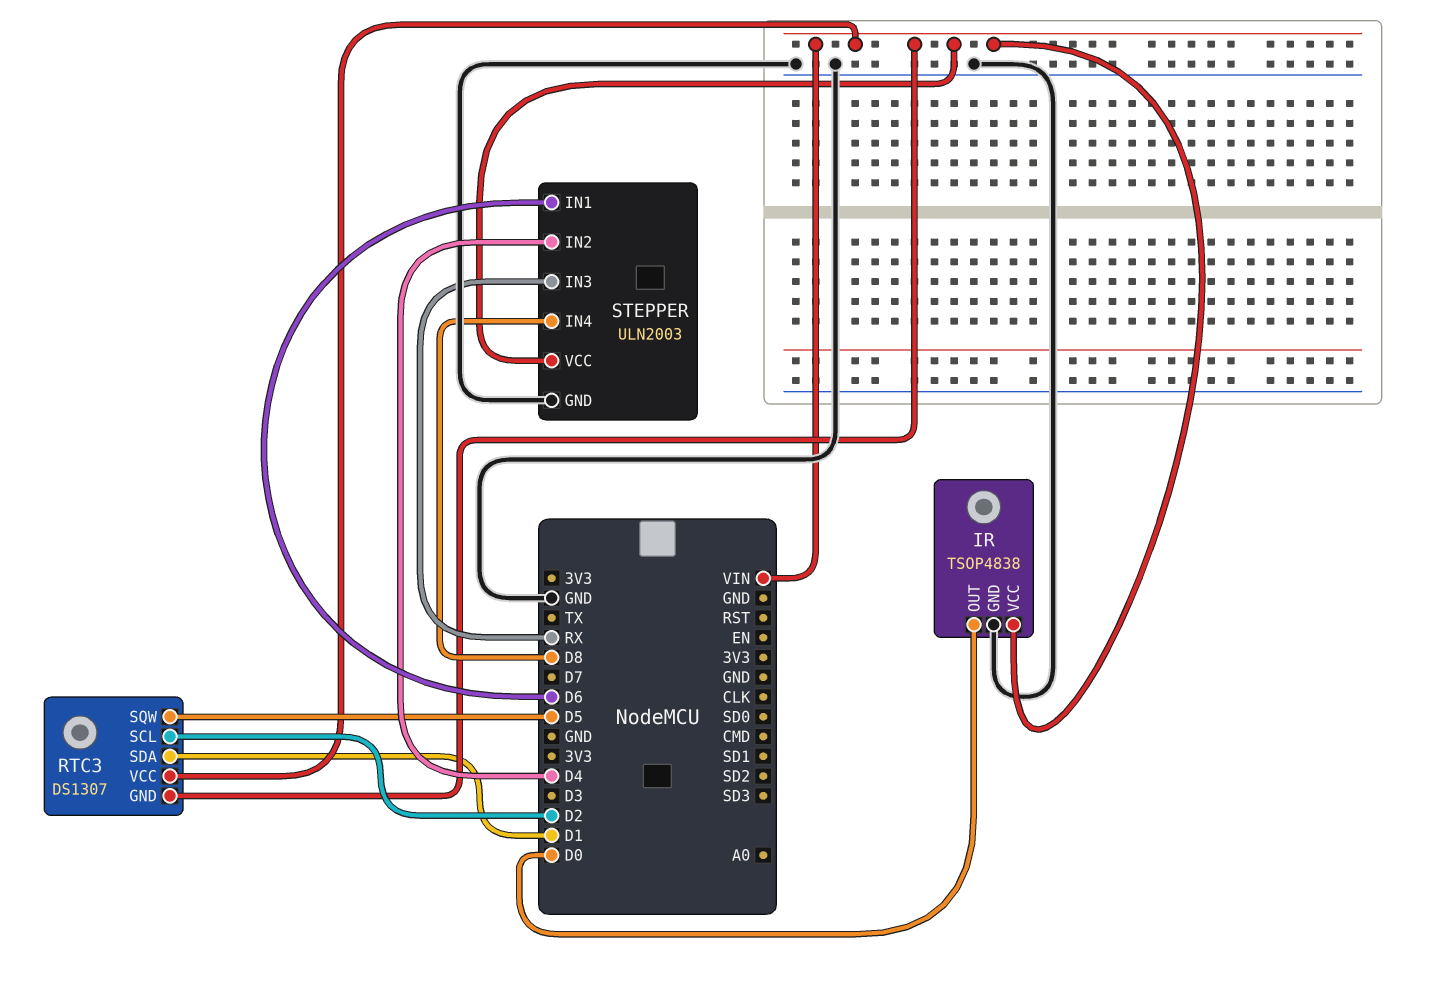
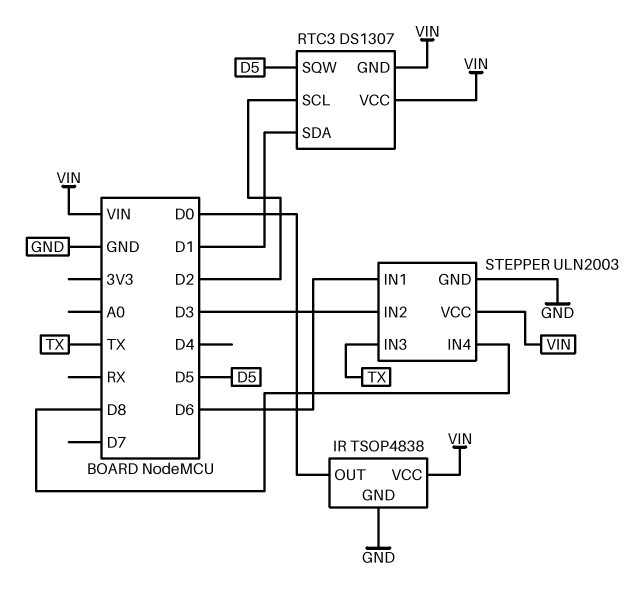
STEPPER pin IN2: D4 -> D3
STEPPER pin IN3: RX -> TX

